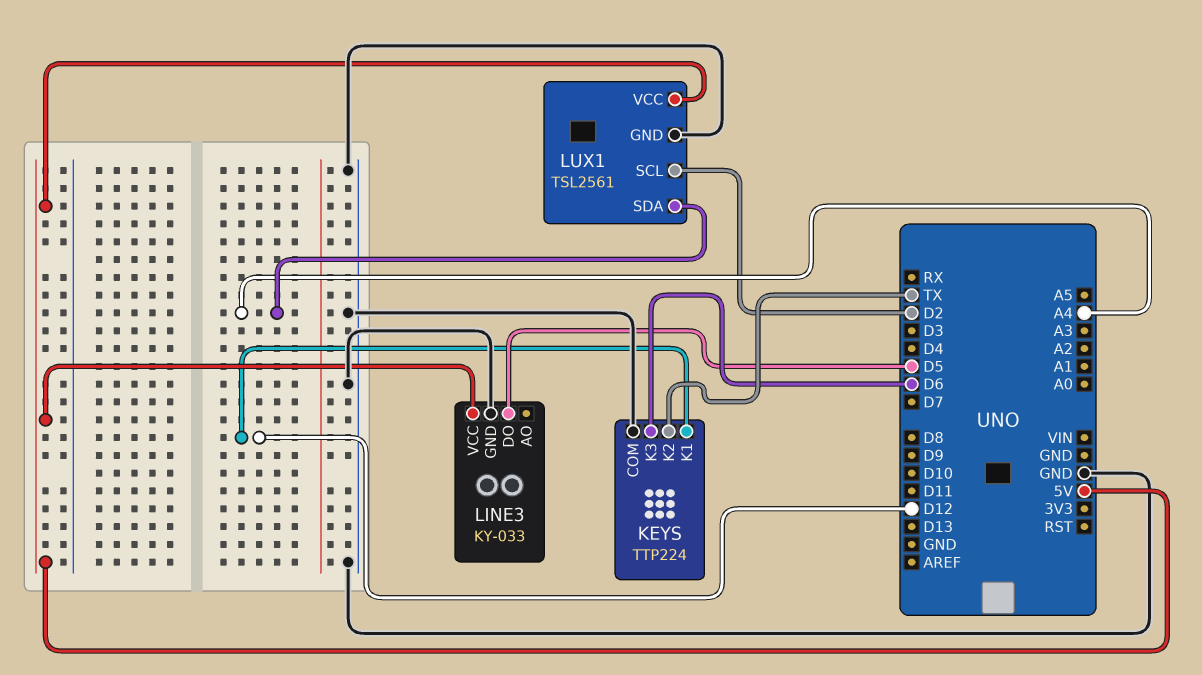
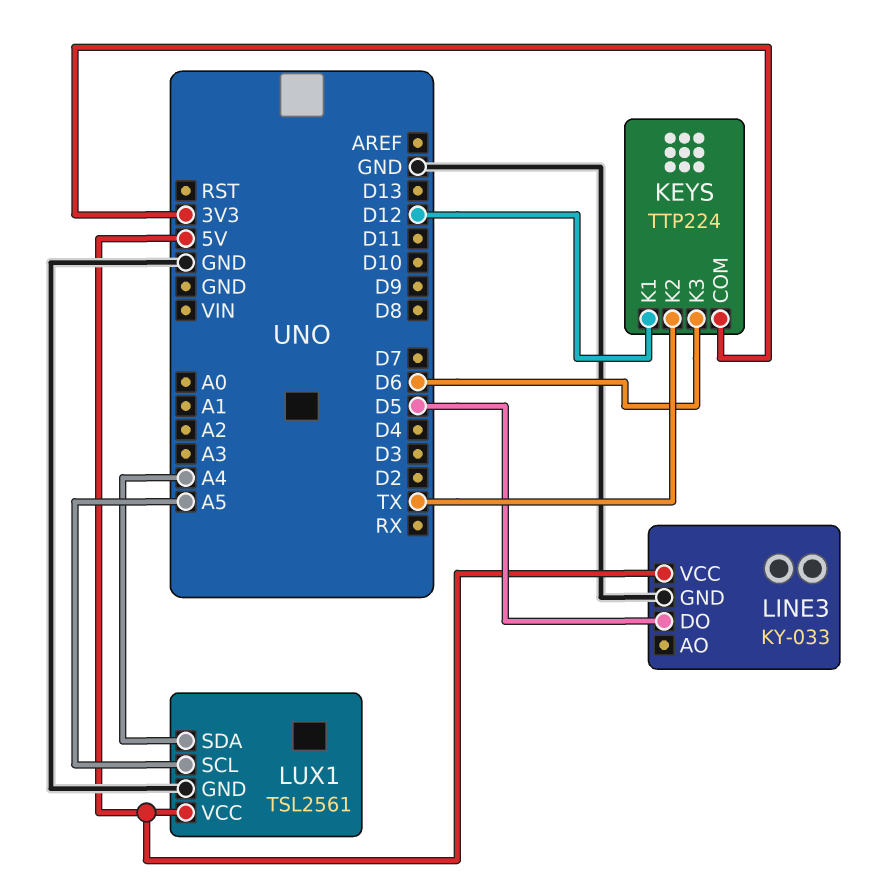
KEYS pin COM: GND -> 3V3
LUX1 pin SCL: D2 -> A5

